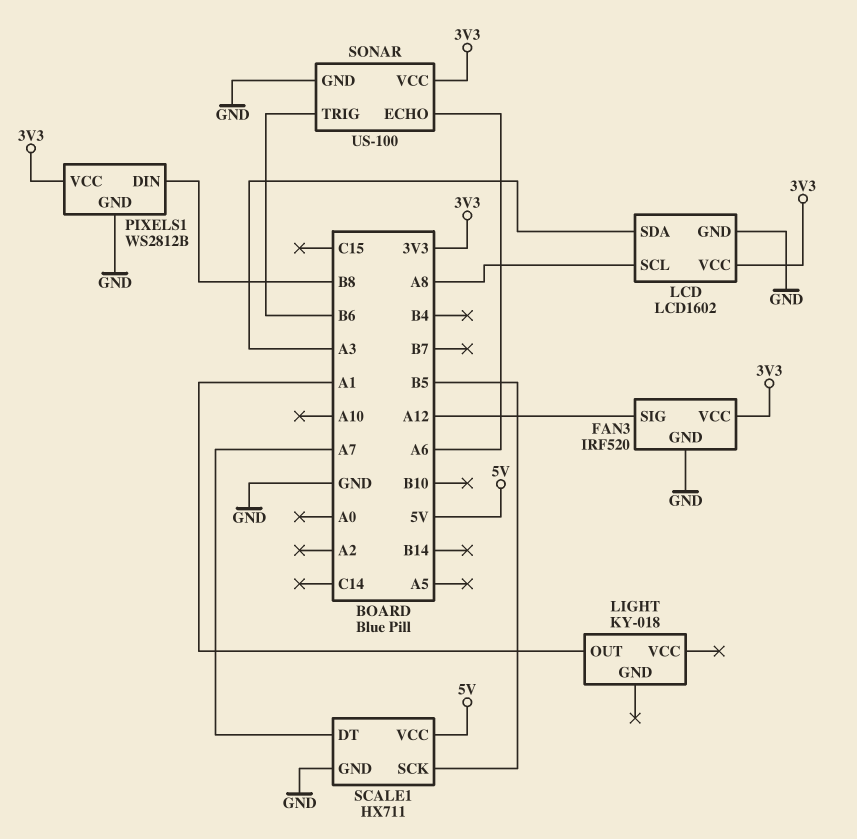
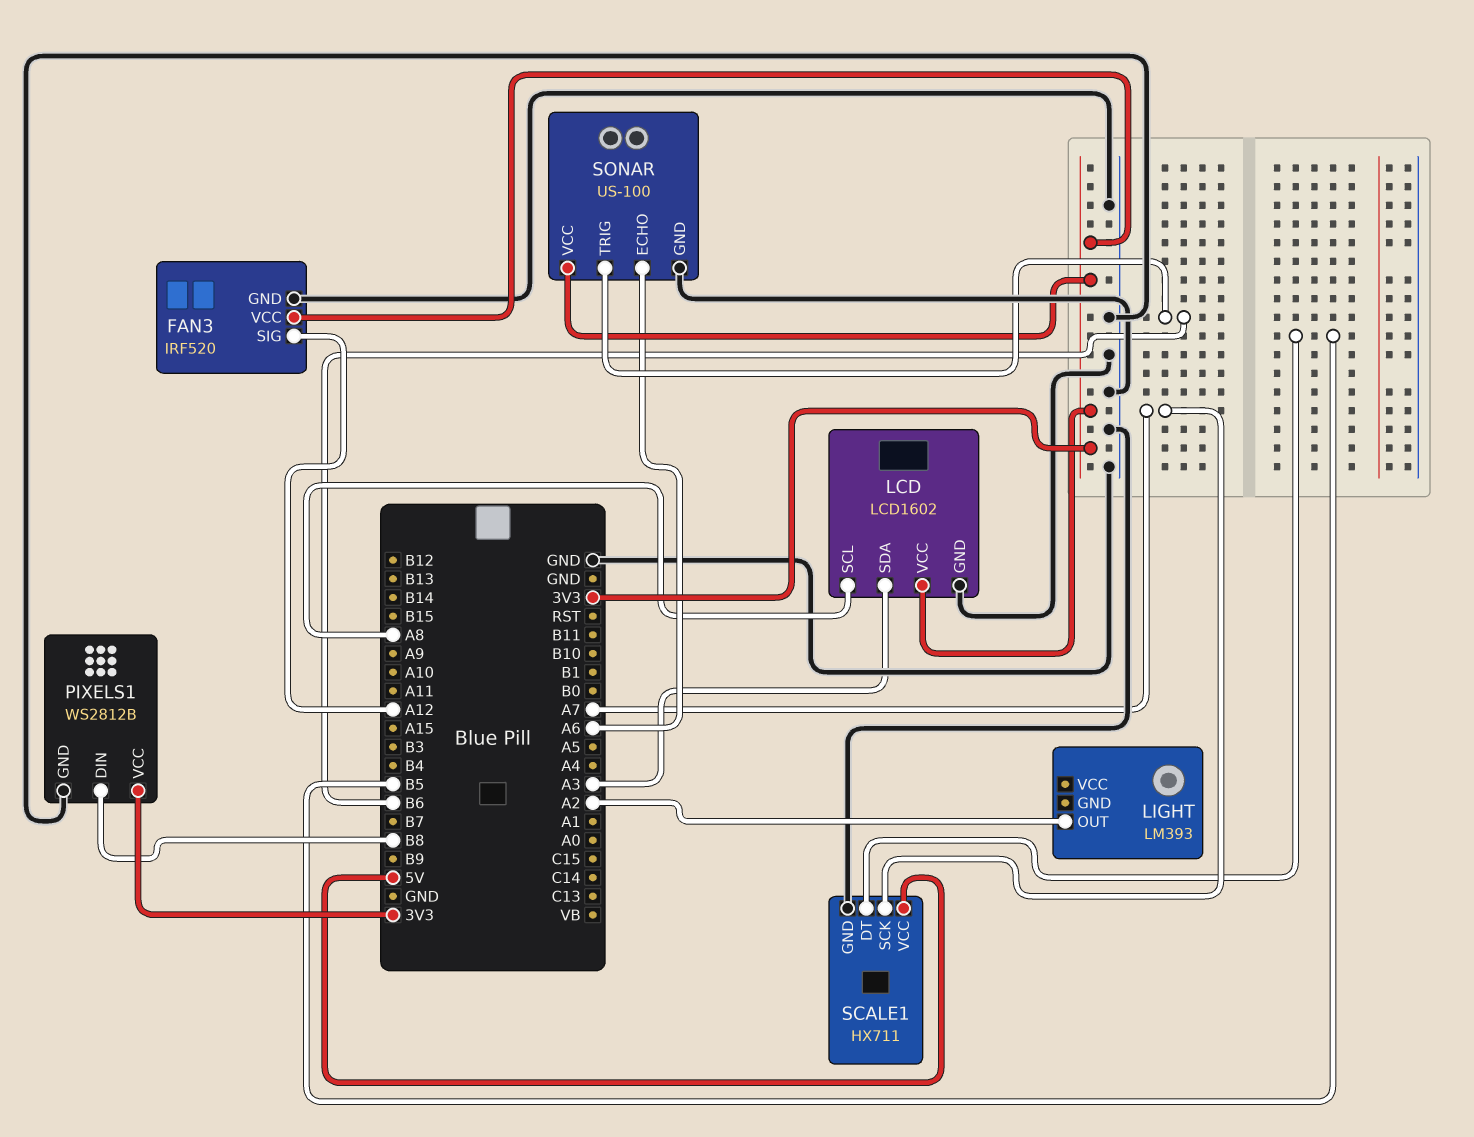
LIGHT: KY-018 -> LM393
LIGHT pin OUT: A1 -> A2
SCALE1 pin DT: A7 -> B5
SCALE1 pin SCK: B5 -> A7

